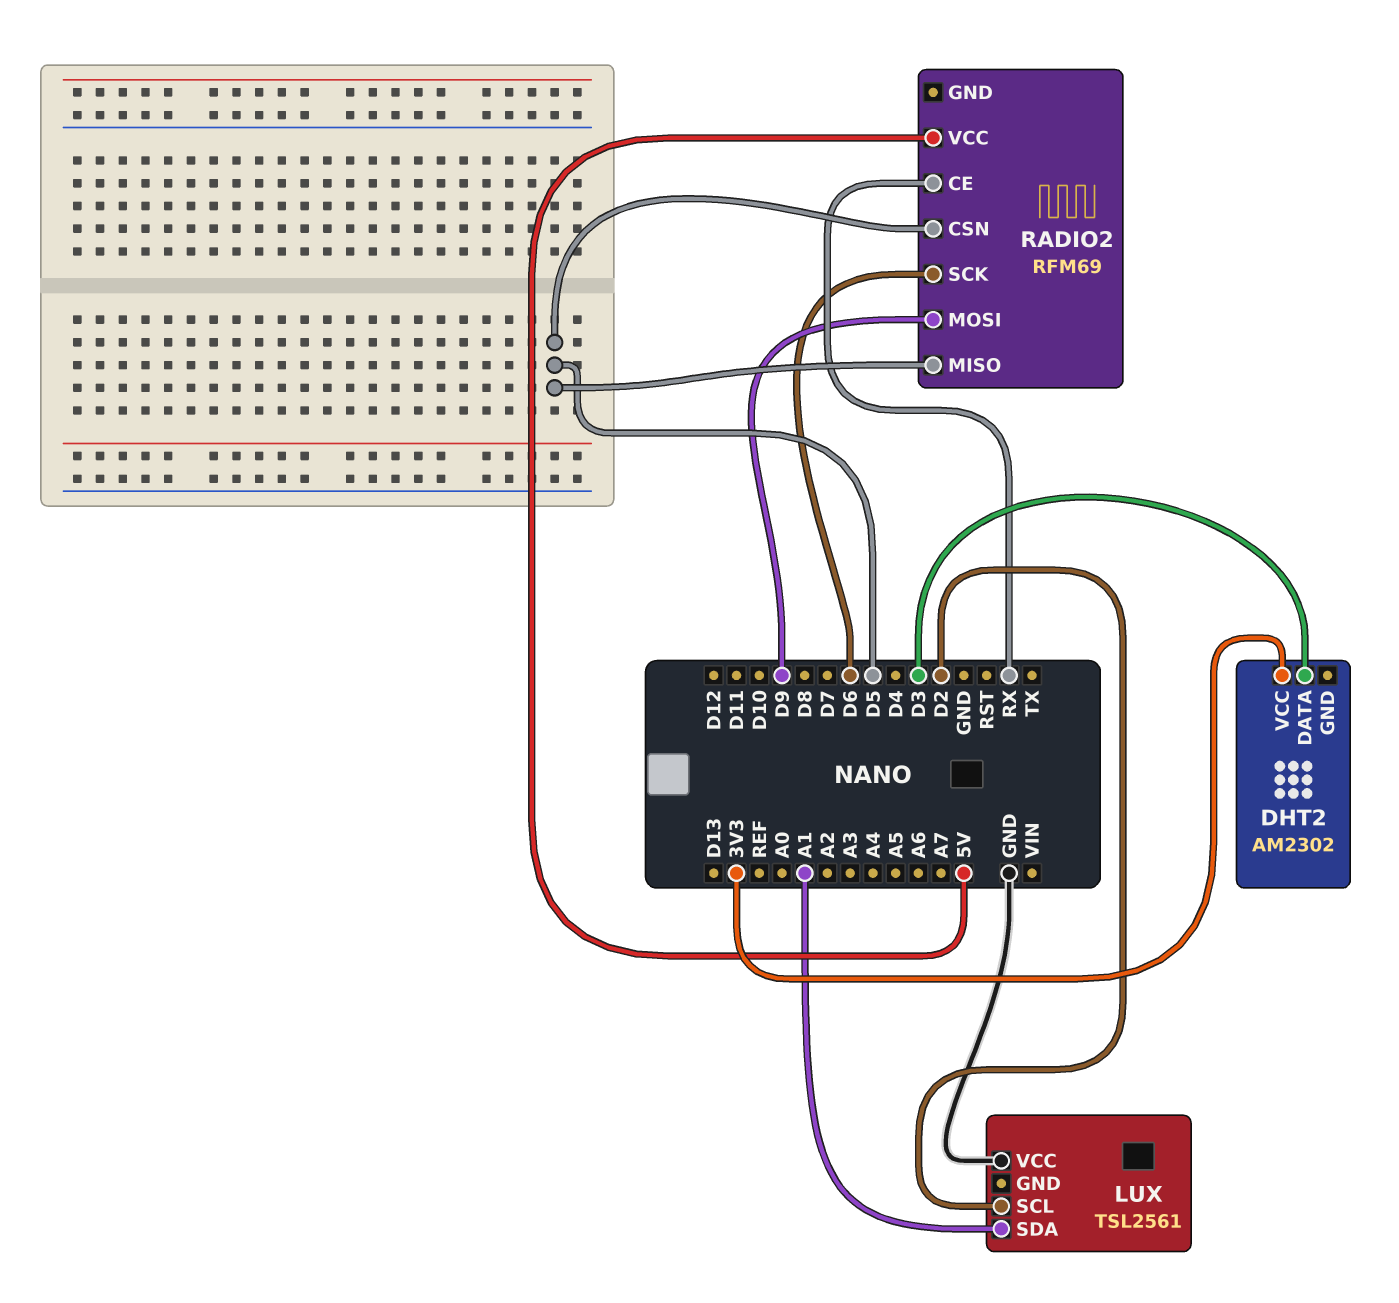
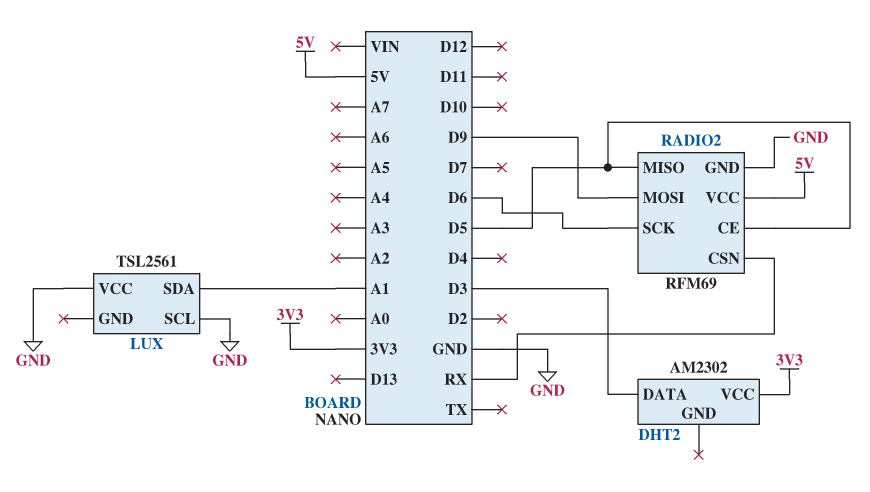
LUX pin SCL: D2 -> GND
RADIO2 pin CE: RX -> D5
RADIO2 pin CSN: D5 -> RX
RADIO2 pin GND: none -> GND

